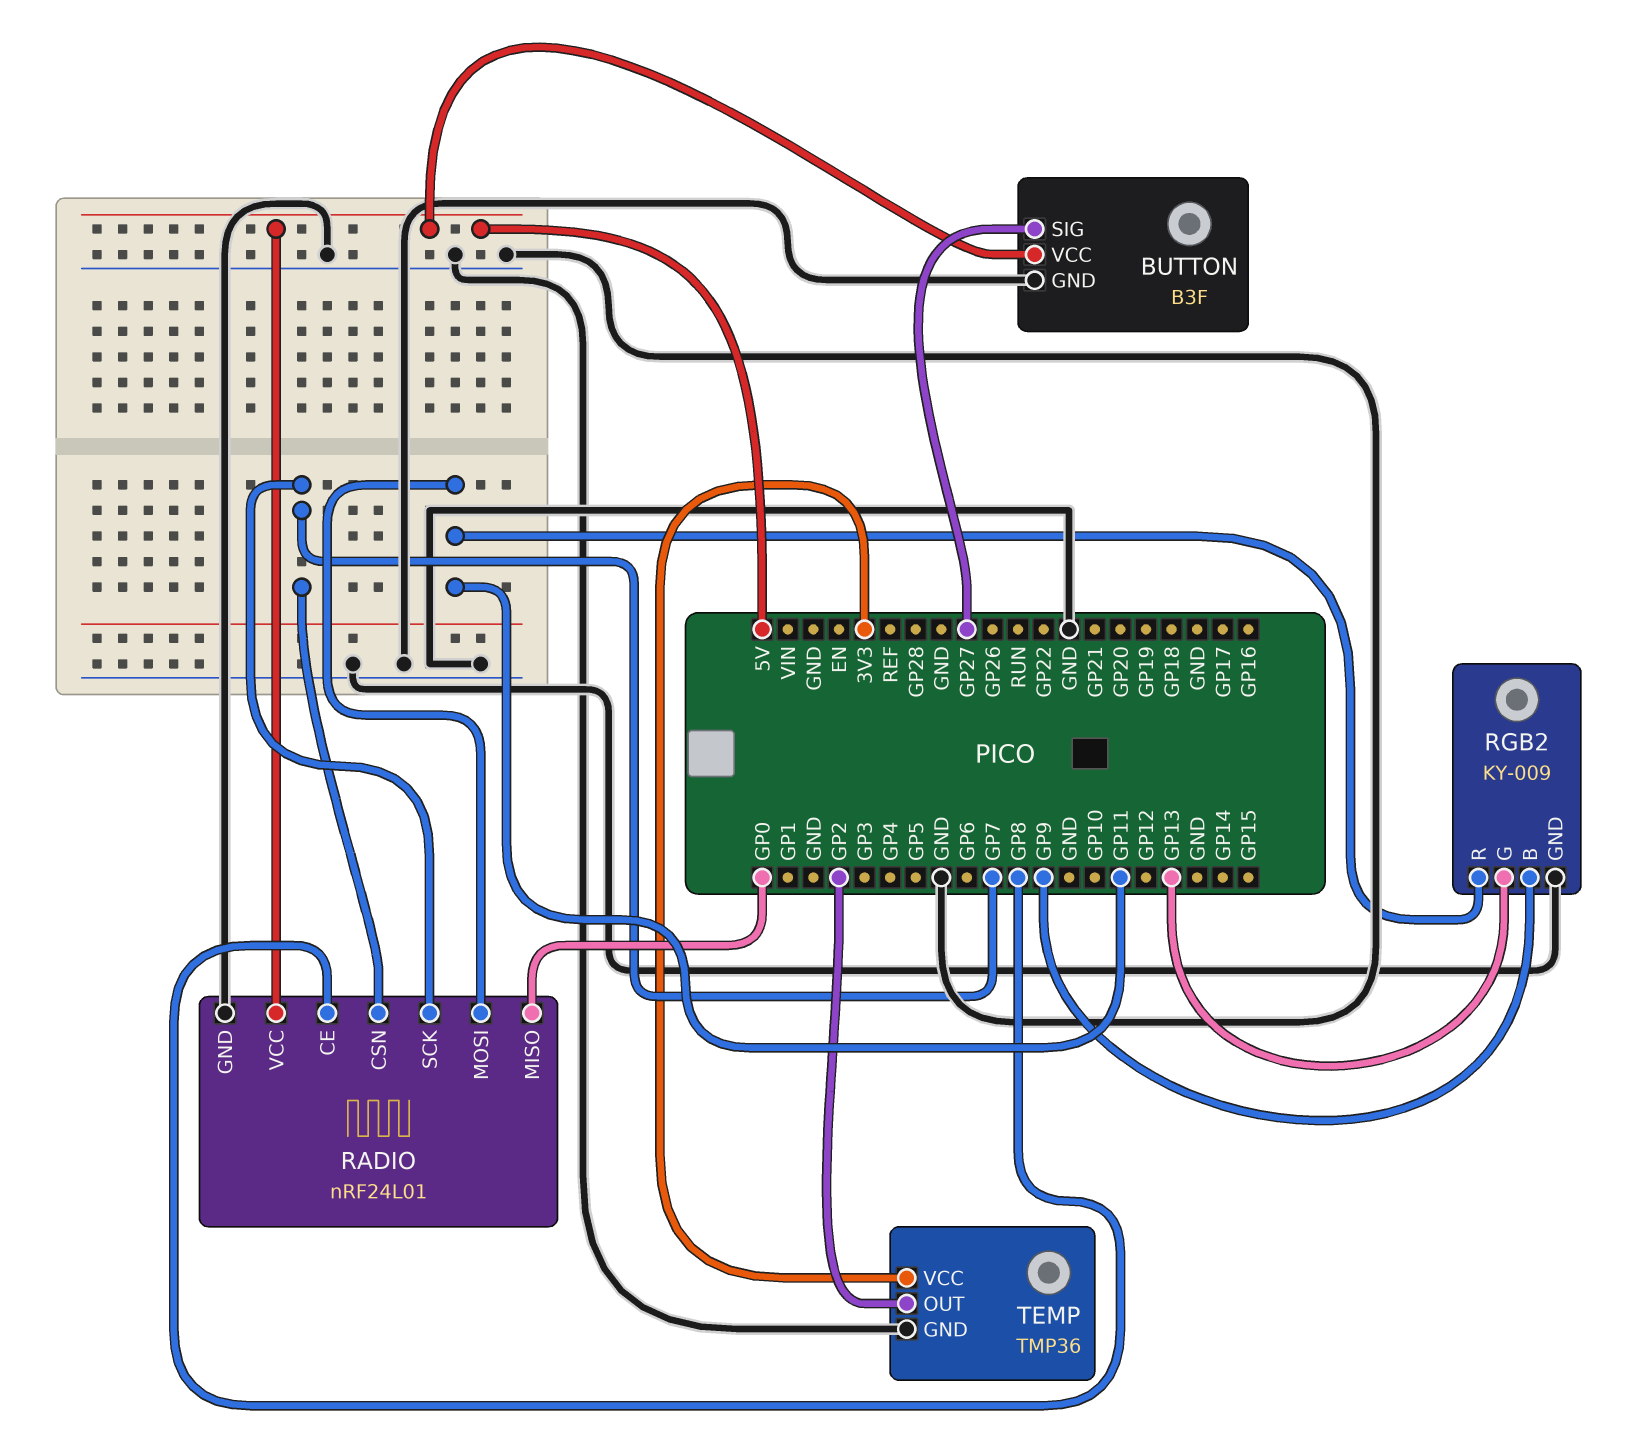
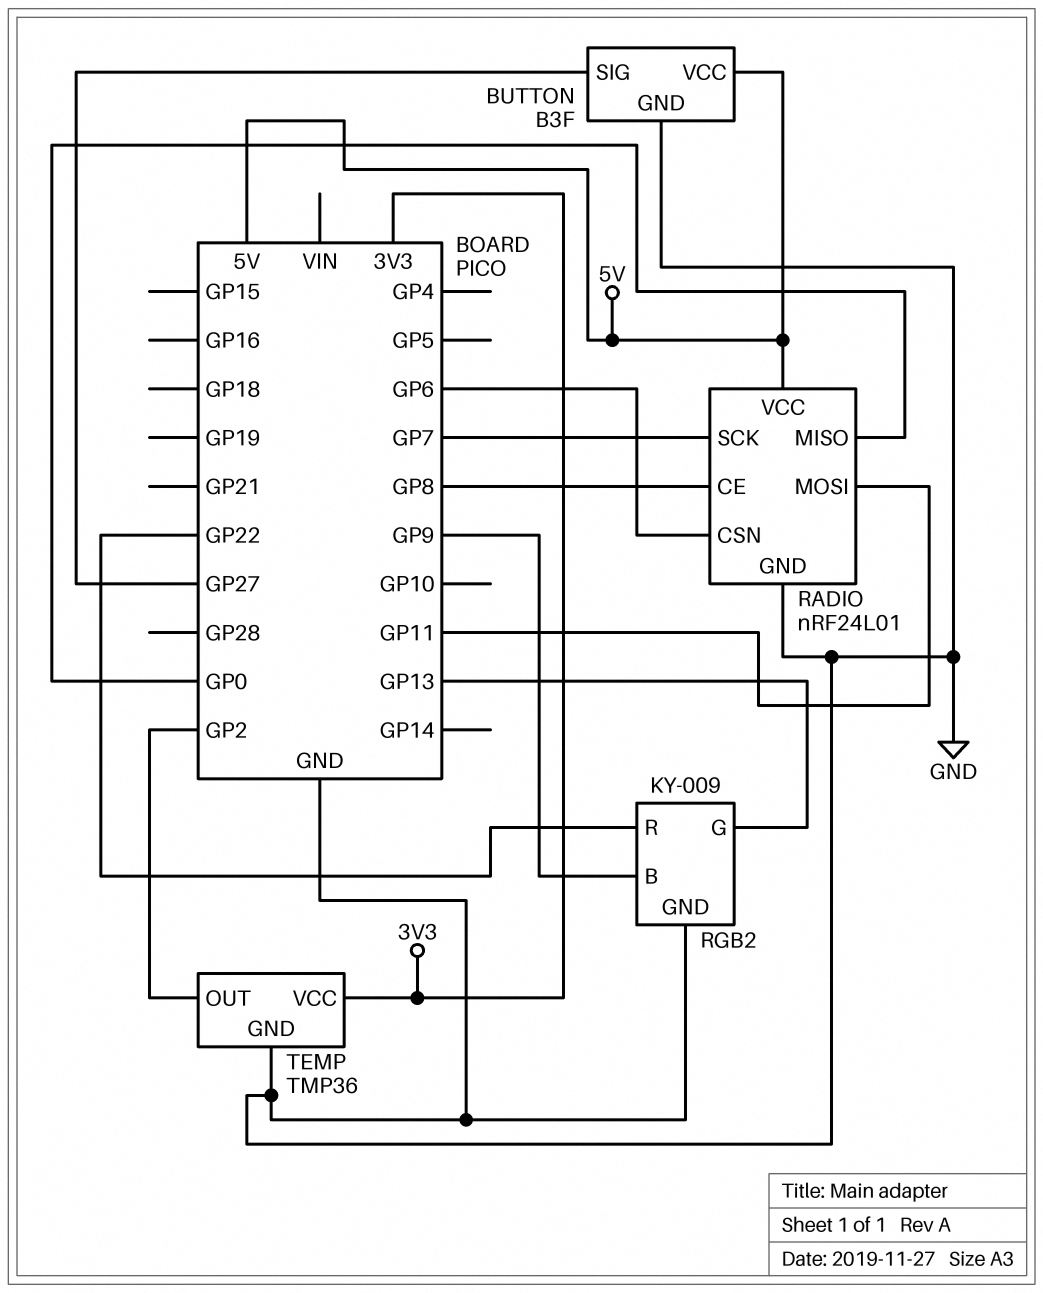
RADIO pin CSN: GP7 -> GP6
RGB2 pin R: GP11 -> GP22

